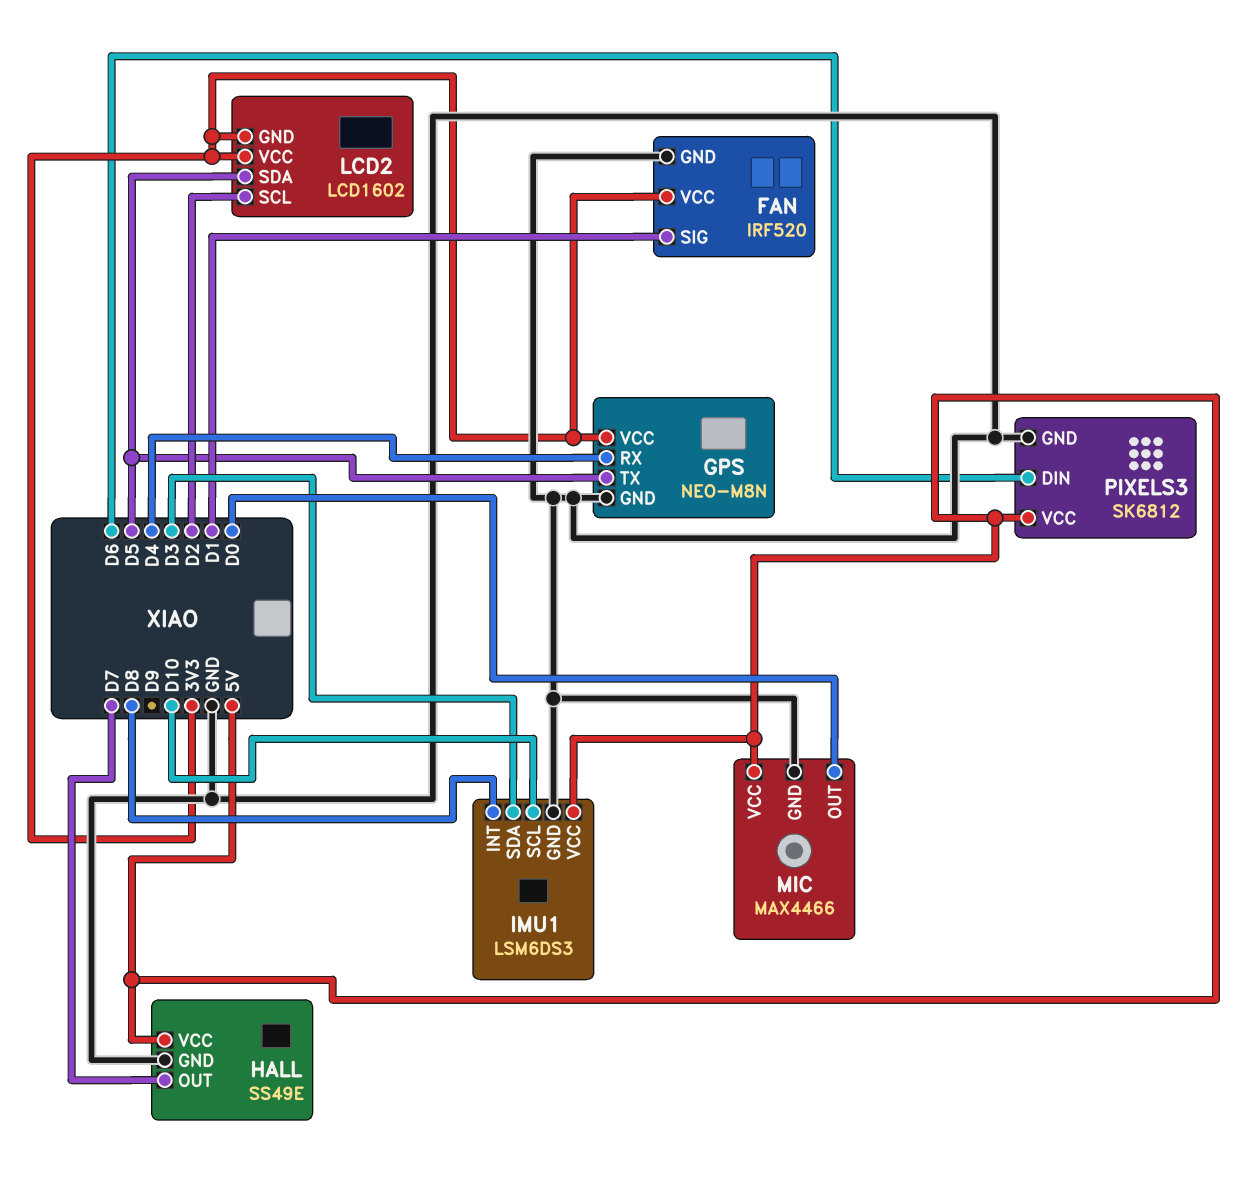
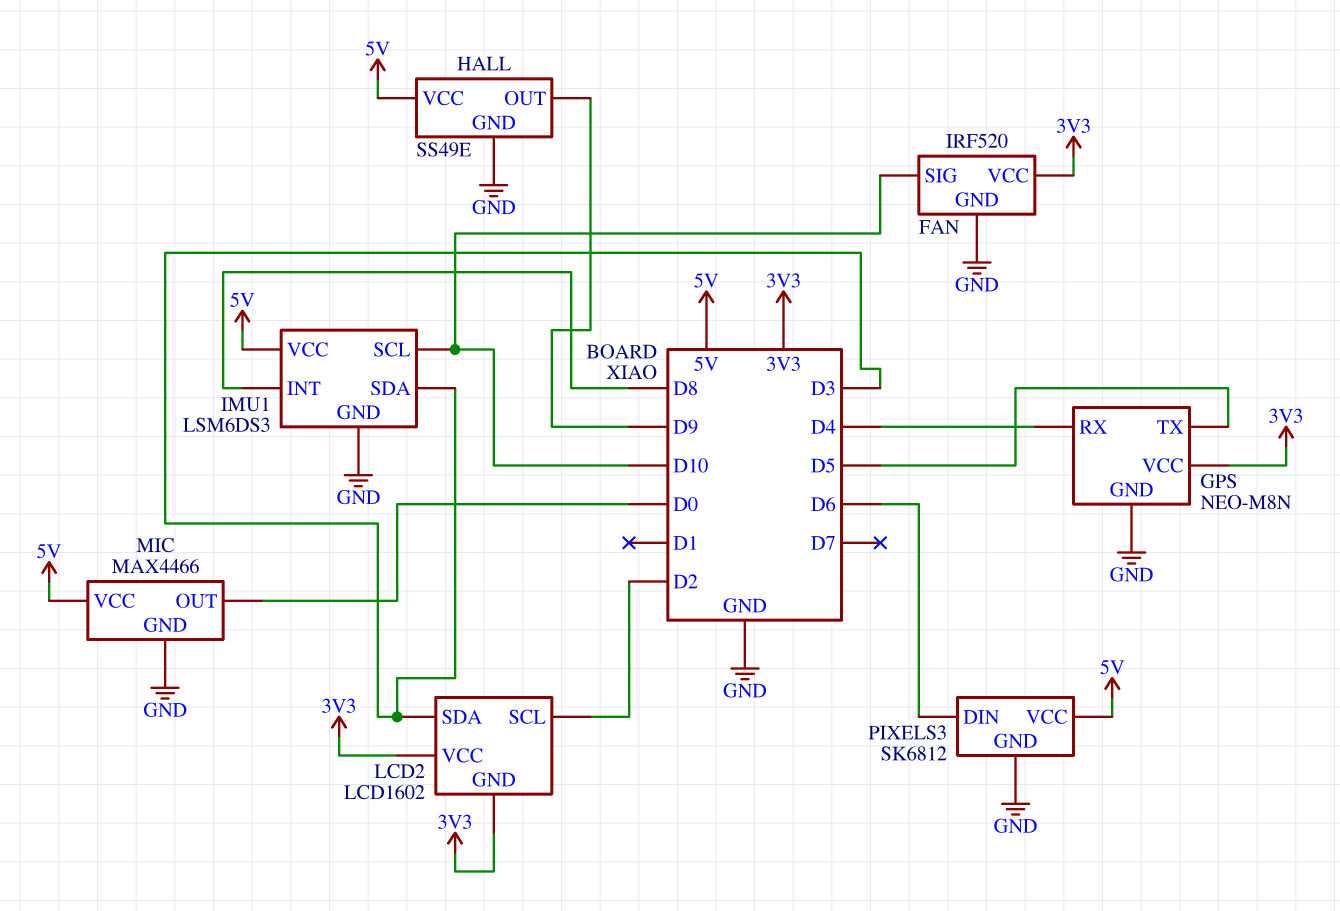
FAN pin SIG: D1 -> D10
HALL pin OUT: D7 -> D9
LCD2 pin SDA: D5 -> D3

